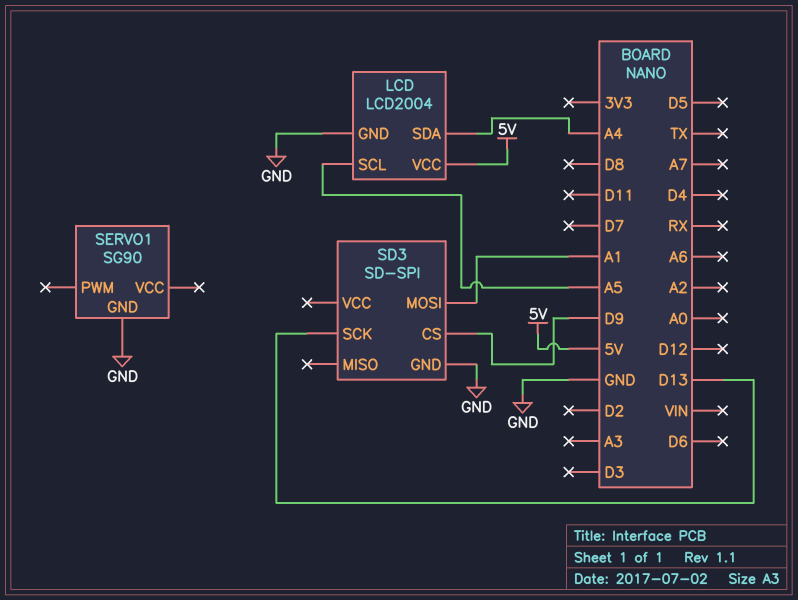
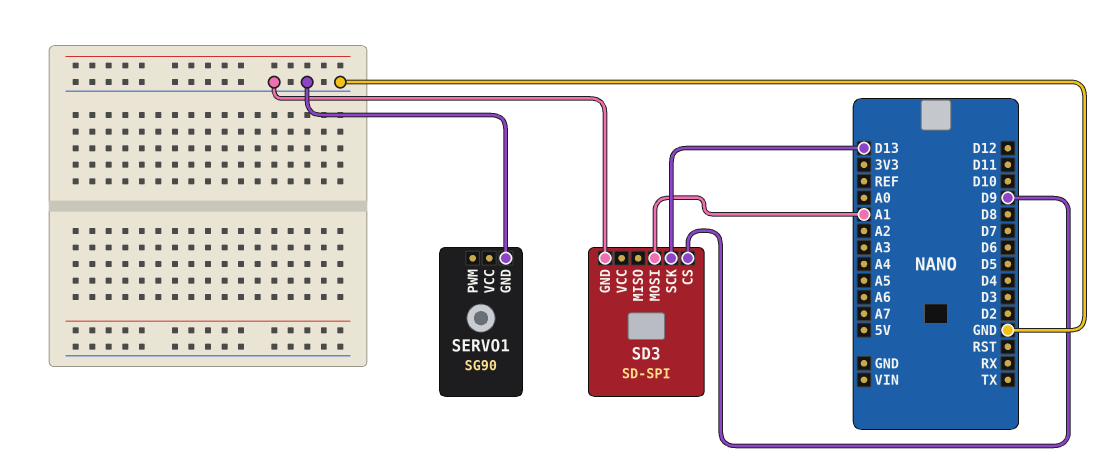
LCD: LCD2004 -> none
LCD pin GND: GND -> none
LCD pin SCL: A5 -> none
LCD pin SDA: A4 -> none
LCD pin VCC: 5V -> none

